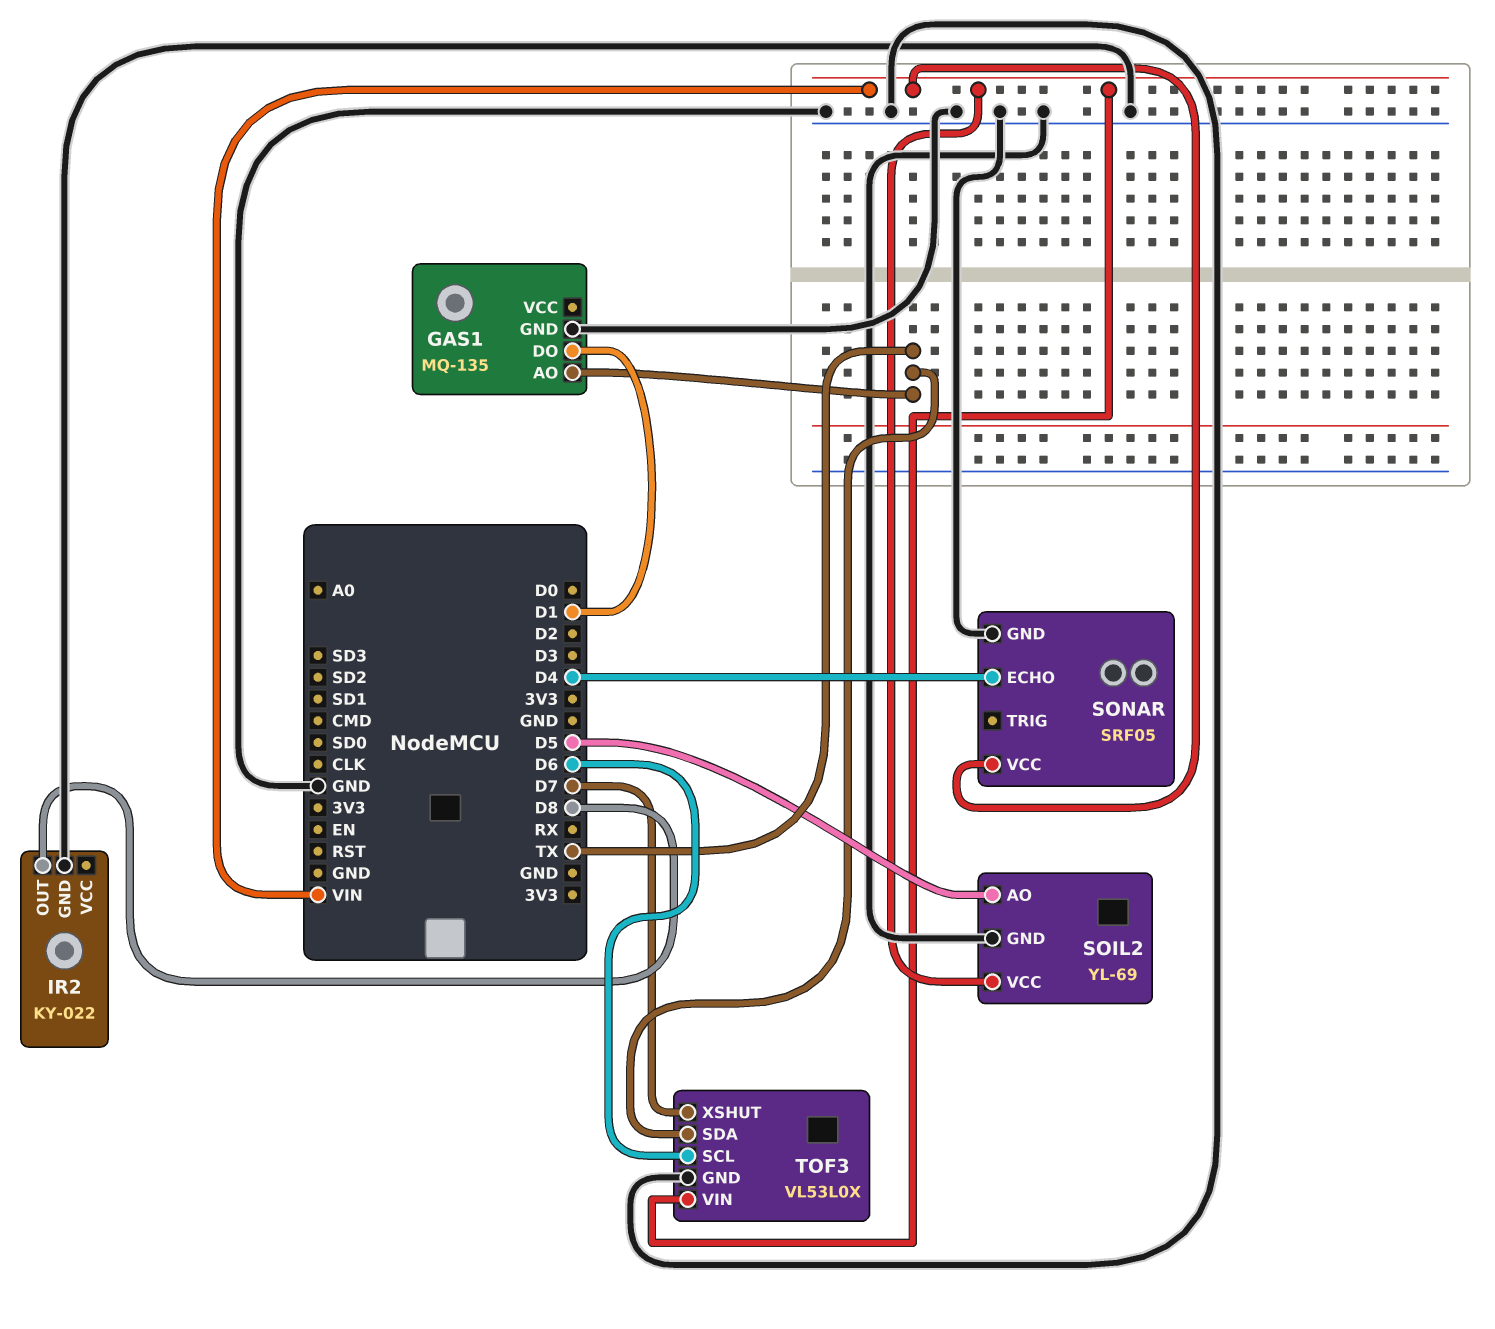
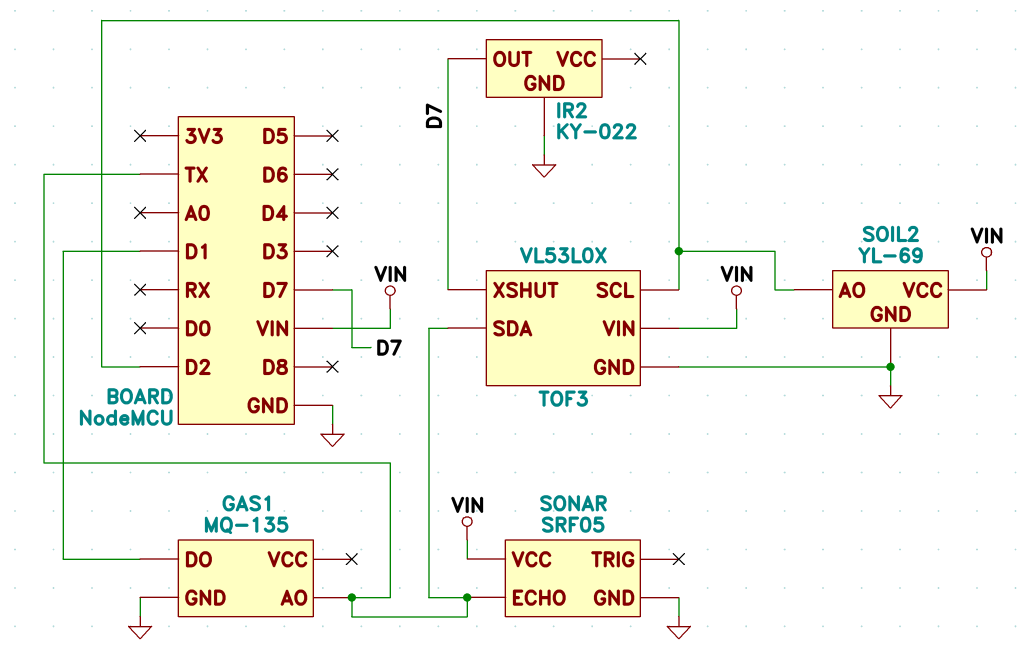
IR2 pin OUT: D8 -> D7
SOIL2 pin AO: D5 -> D2
SONAR pin ECHO: D4 -> TX
TOF3 pin SCL: D6 -> D2

